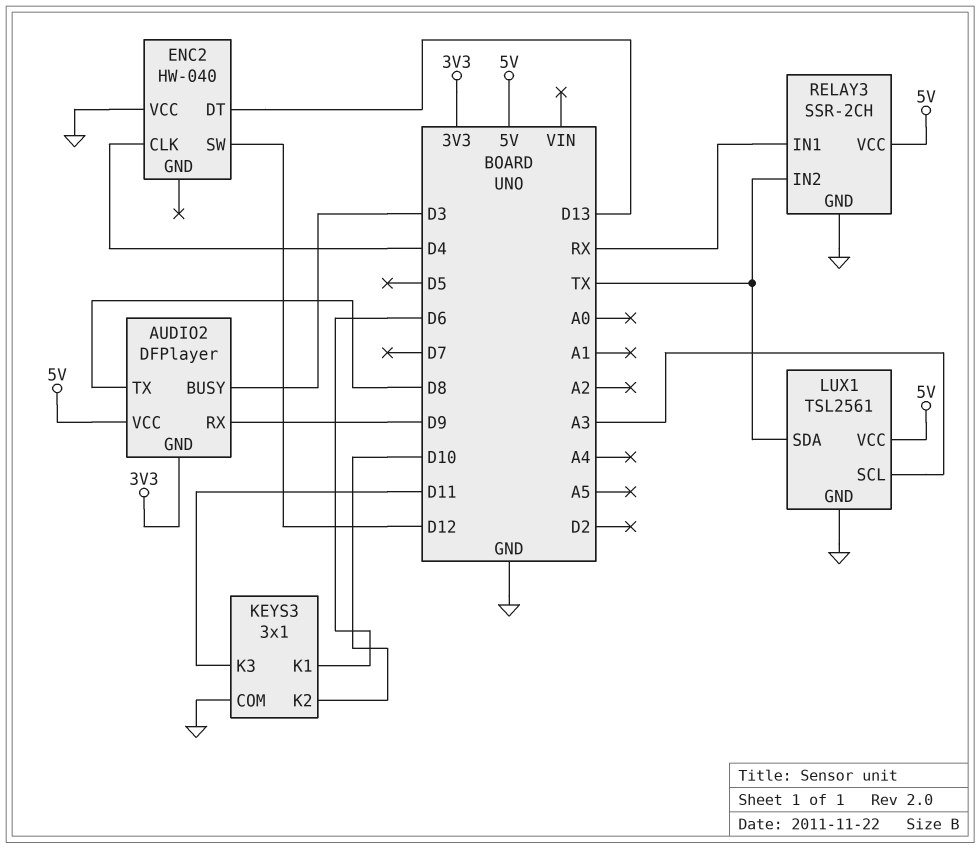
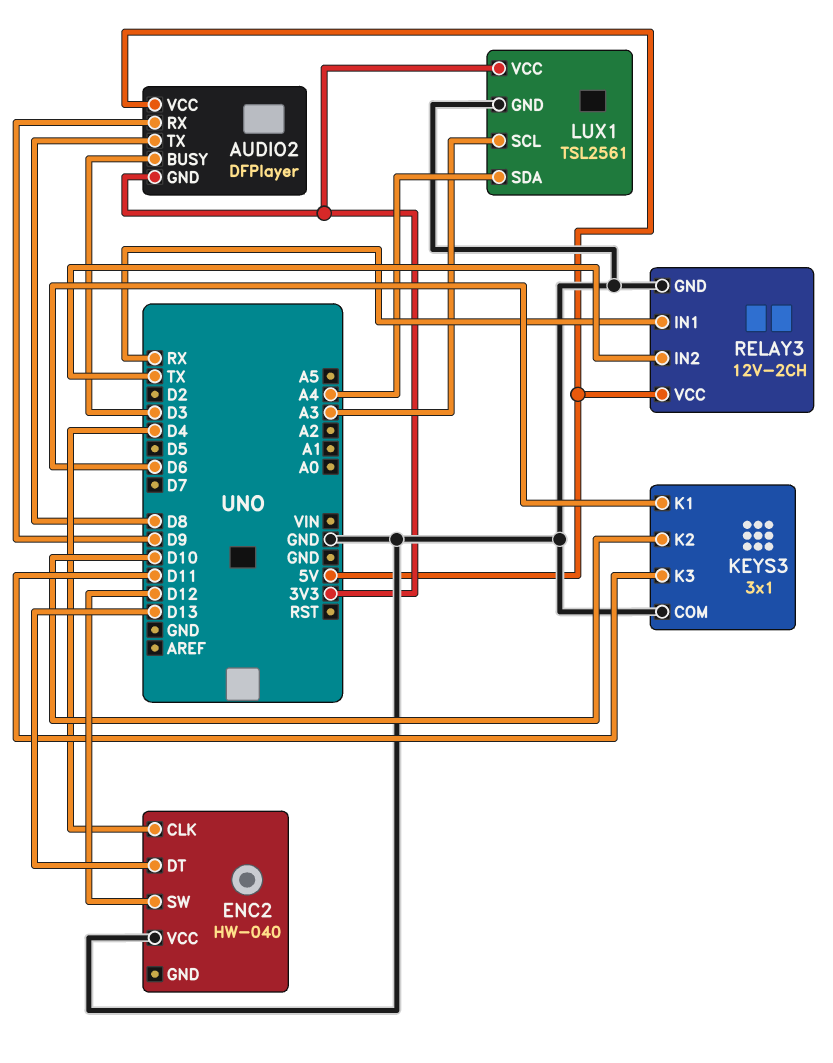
LUX1 pin SDA: TX -> A4
LUX1 pin VCC: 5V -> 3V3
RELAY3: SSR-2CH -> 12V-2CH

